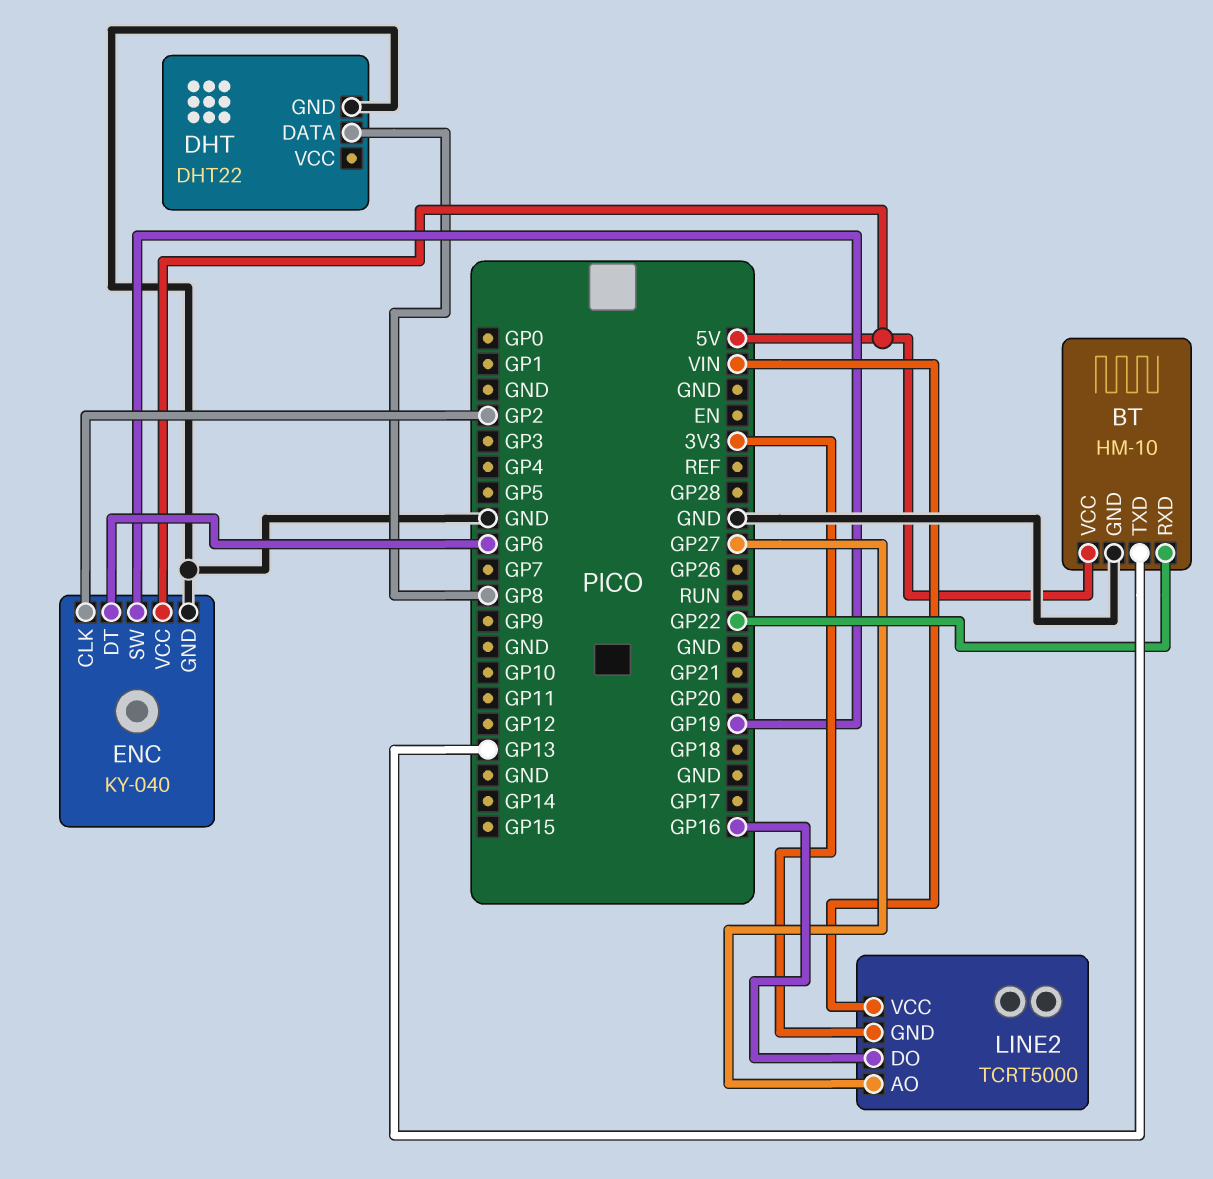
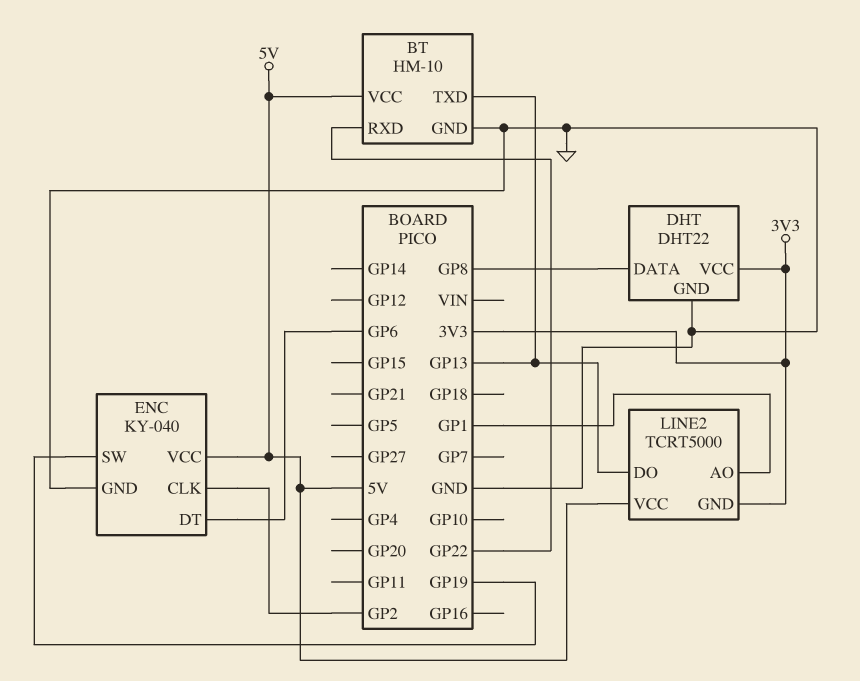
DHT pin VCC: none -> 3V3
LINE2 pin AO: GP27 -> GP1
LINE2 pin DO: GP16 -> GP13
LINE2 pin VCC: VIN -> 5V

